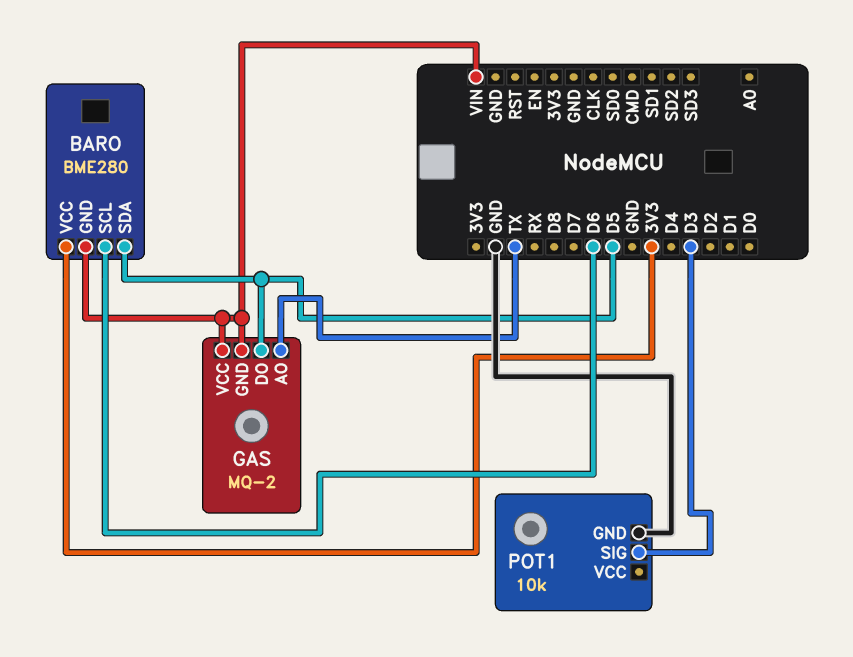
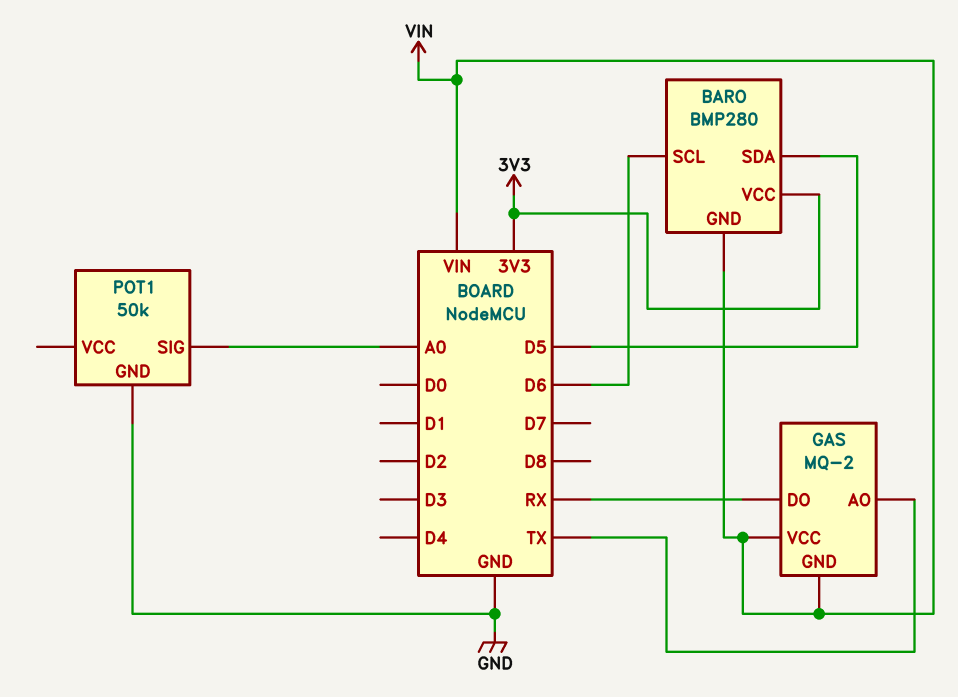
BARO: BME280 -> BMP280
GAS pin DO: D5 -> RX
POT1: 10k -> 50k
POT1 pin SIG: D3 -> A0

